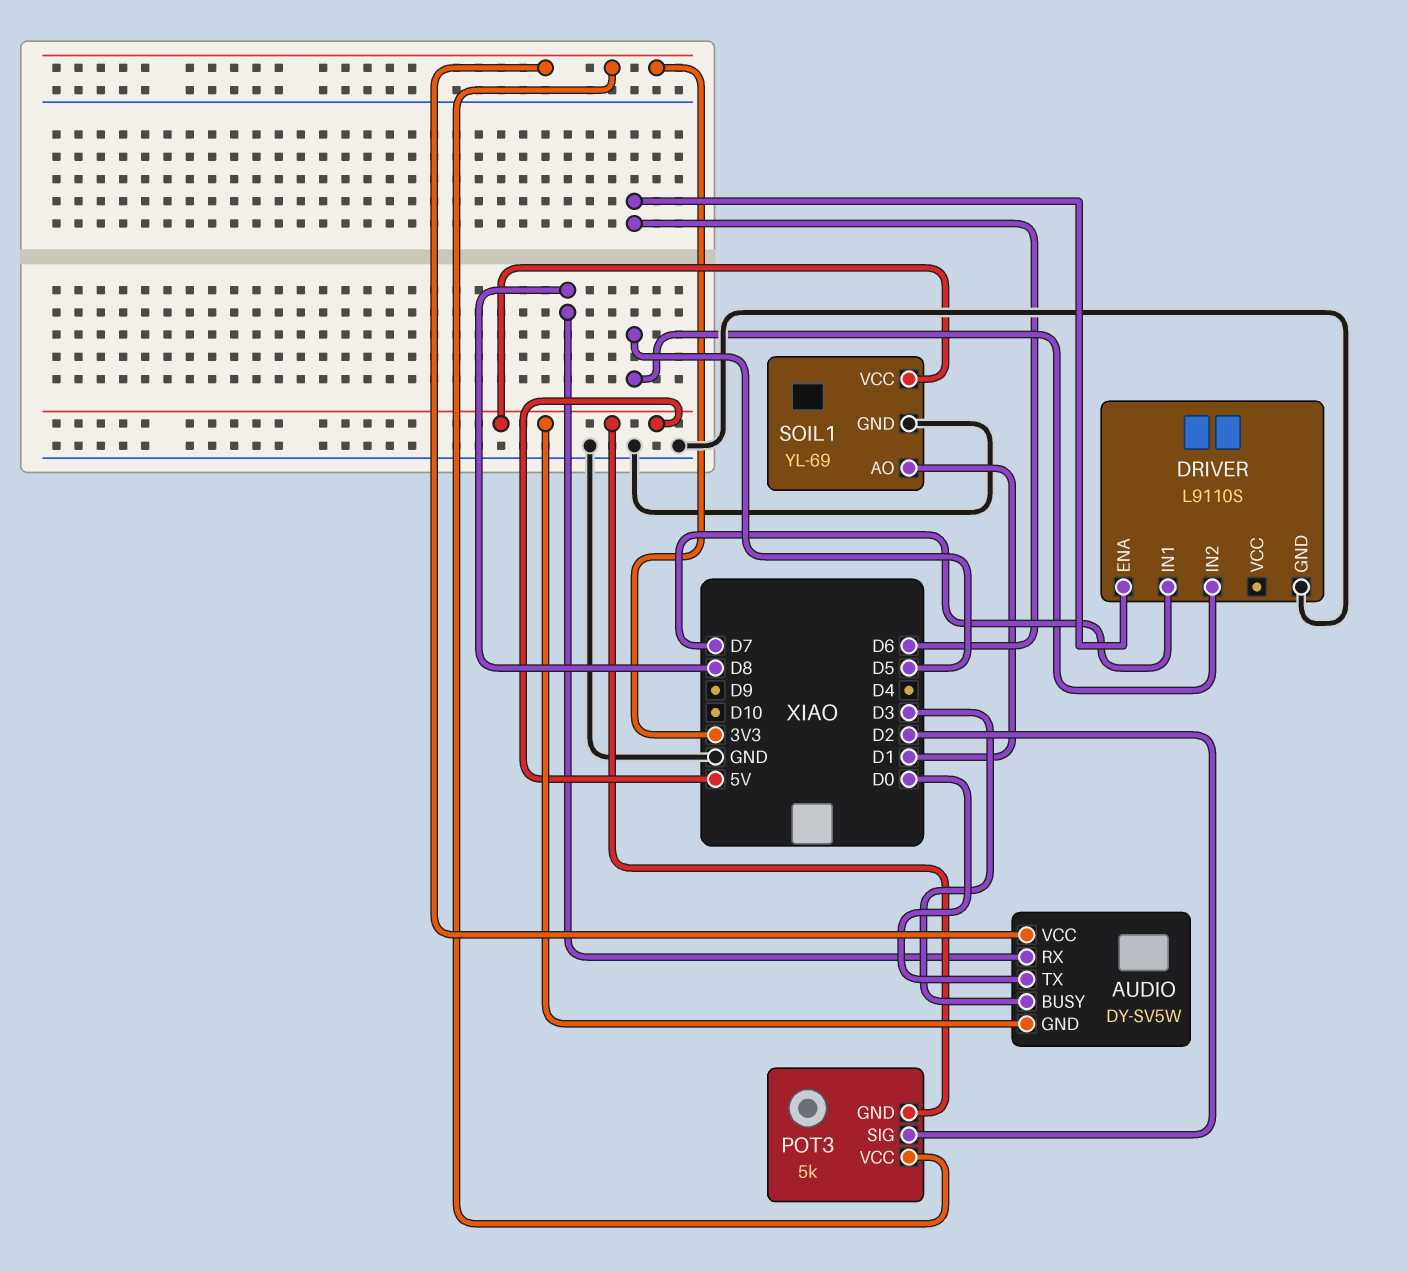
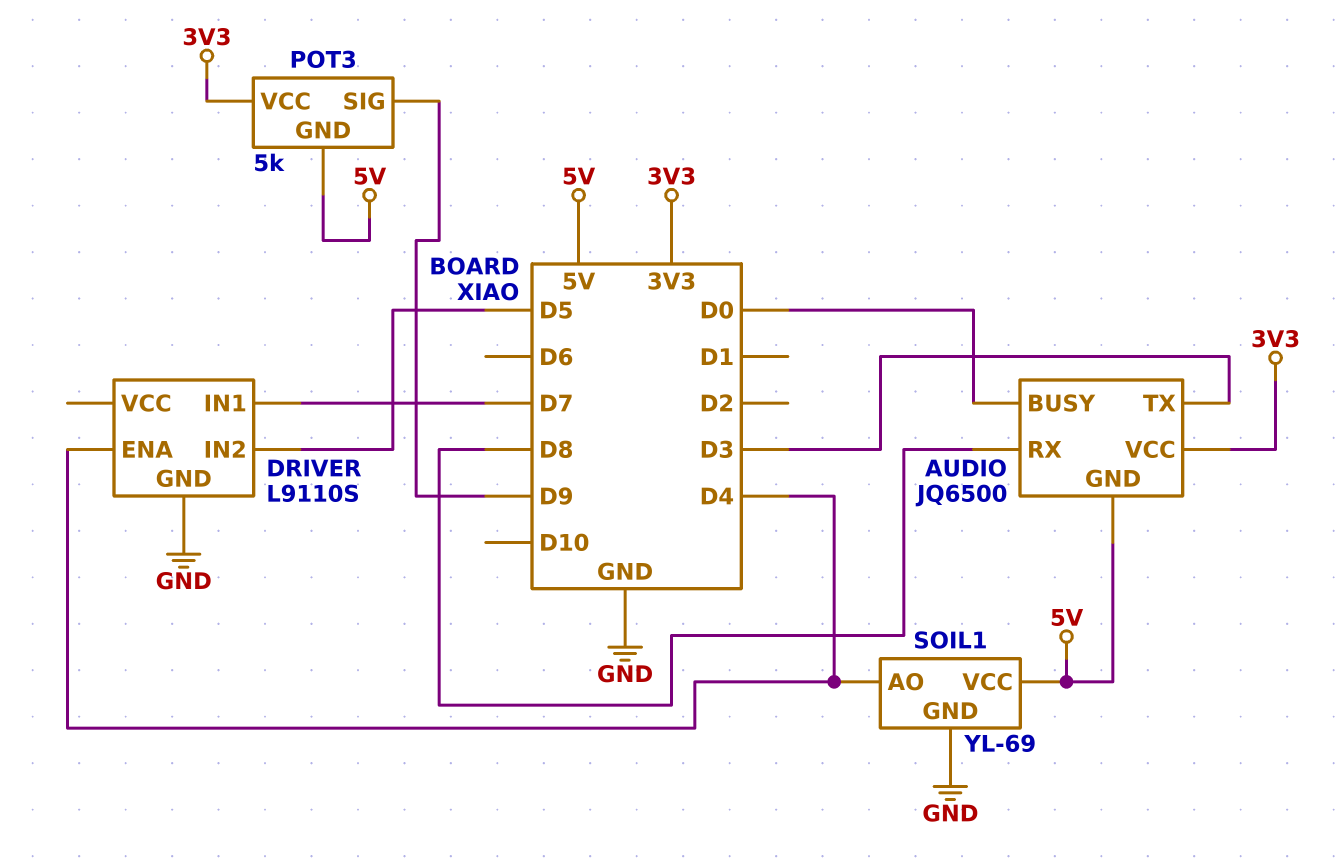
AUDIO: DY-SV5W -> JQ6500
AUDIO pin BUSY: D3 -> D0
AUDIO pin TX: D0 -> D3
DRIVER pin ENA: D6 -> D4
POT3 pin SIG: D2 -> D9
SOIL1 pin AO: D1 -> D4

